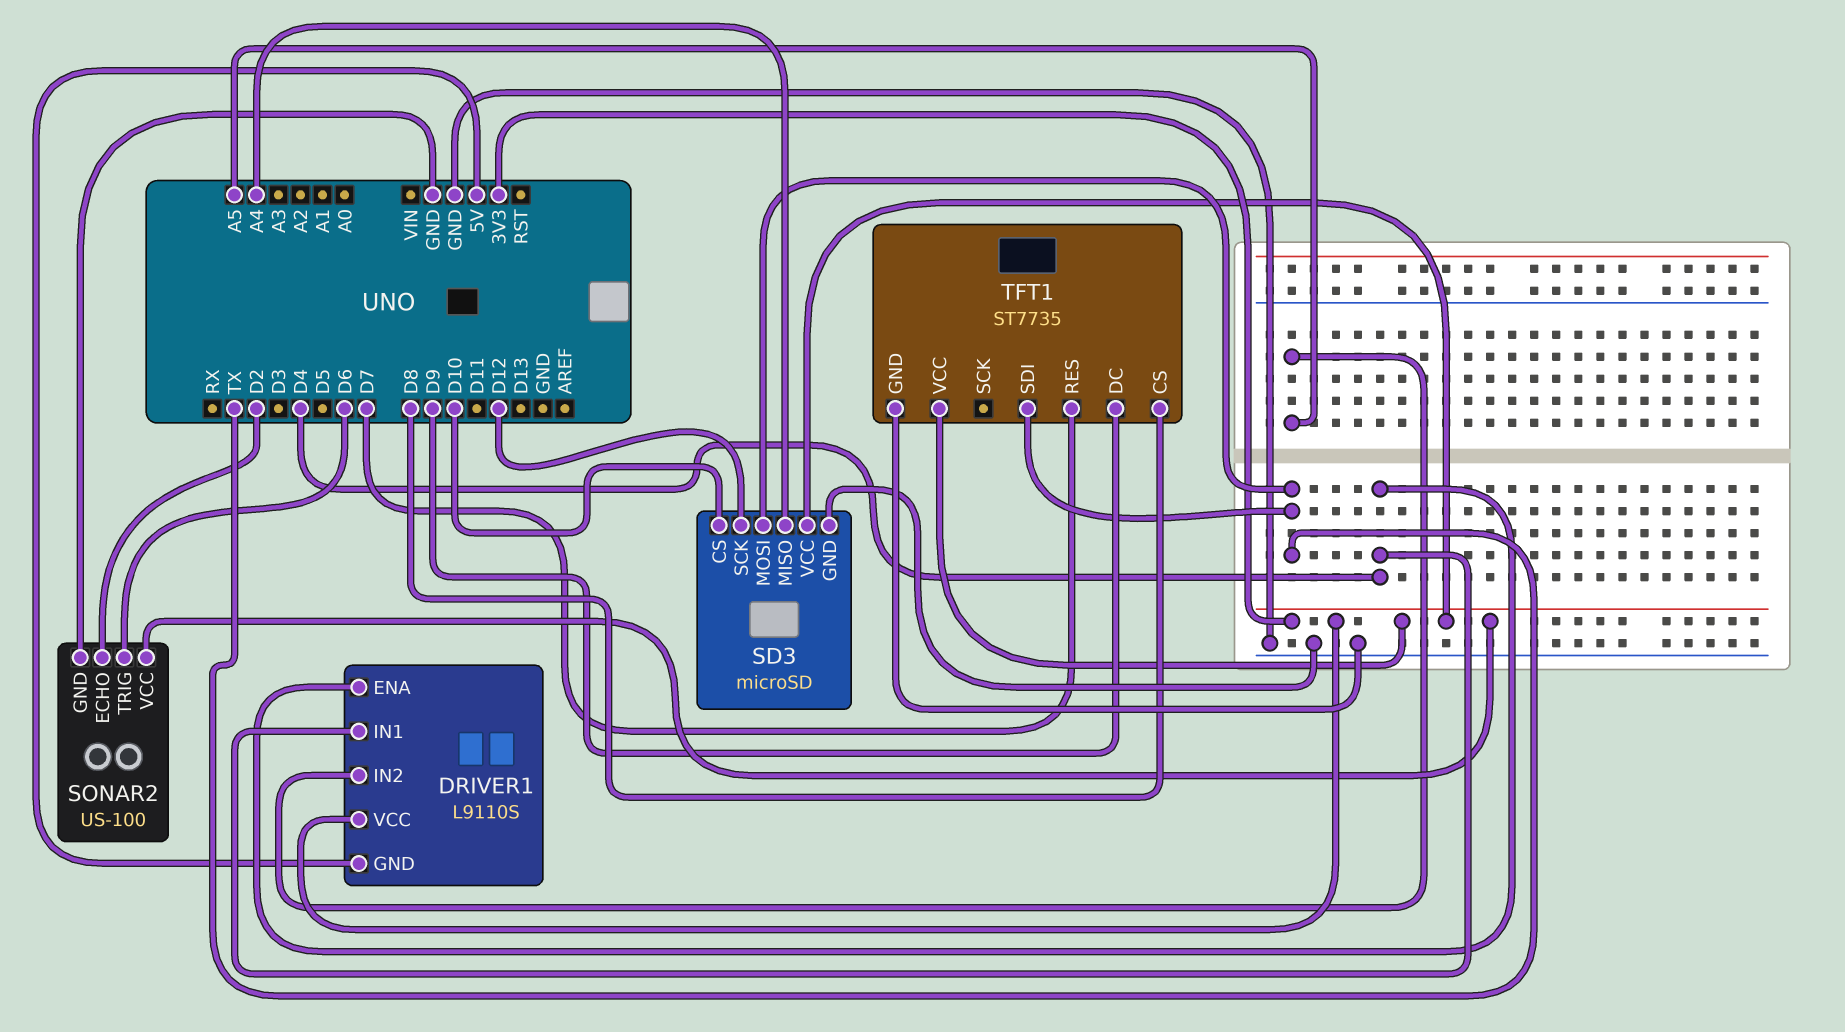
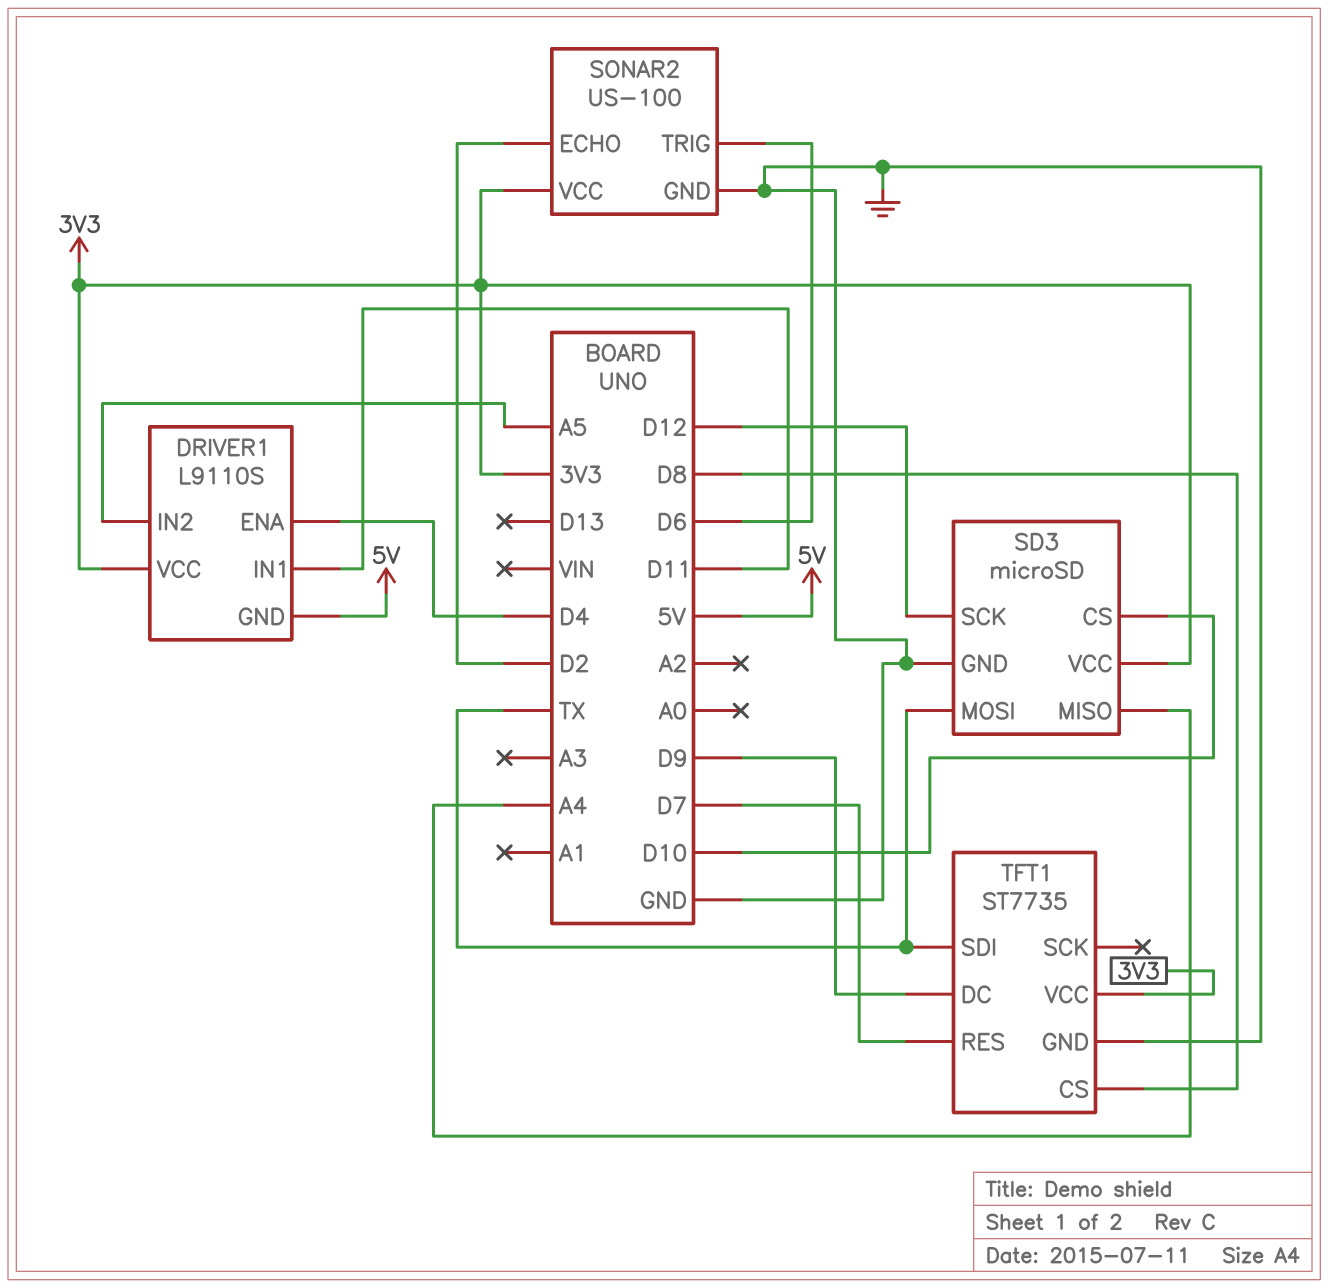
DRIVER1 pin IN1: D4 -> D11

